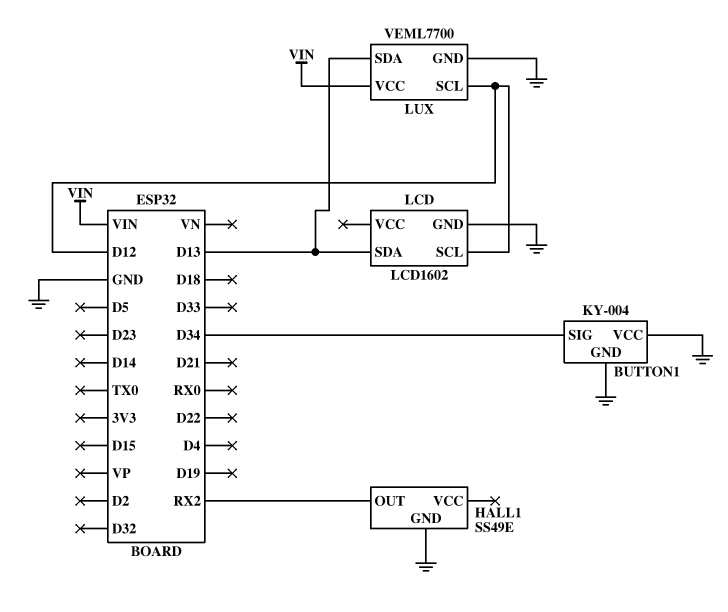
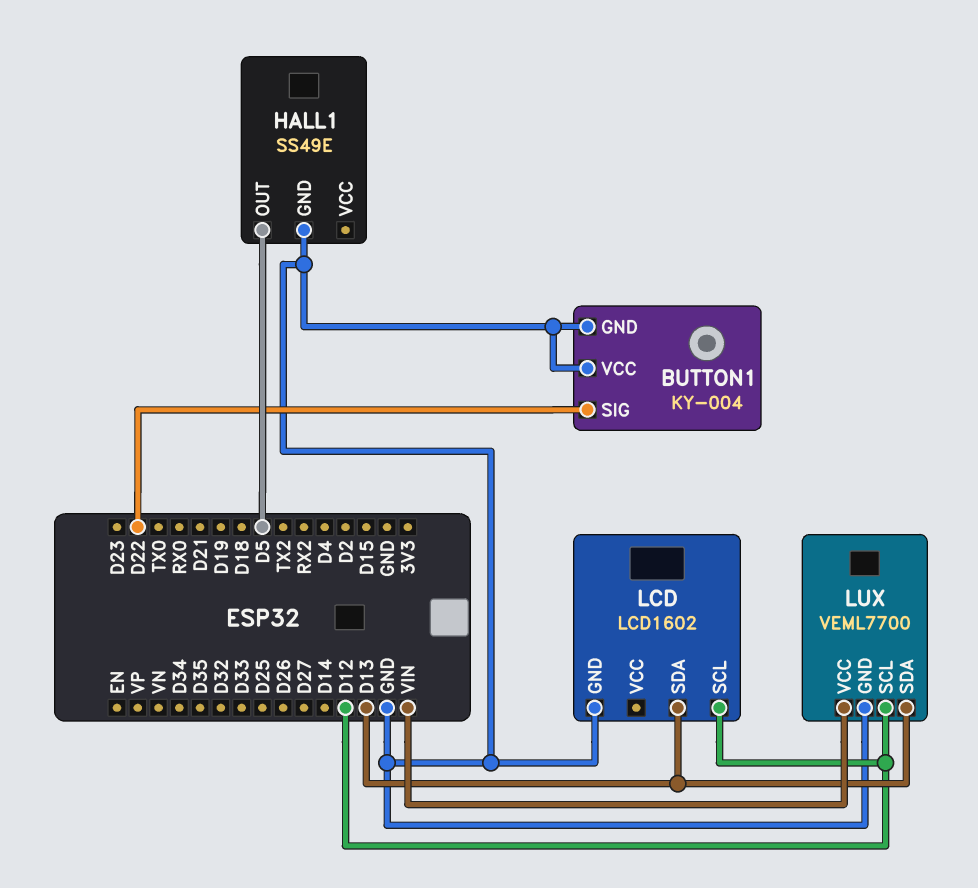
BUTTON1 pin SIG: D34 -> D22
HALL1 pin OUT: RX2 -> D5

